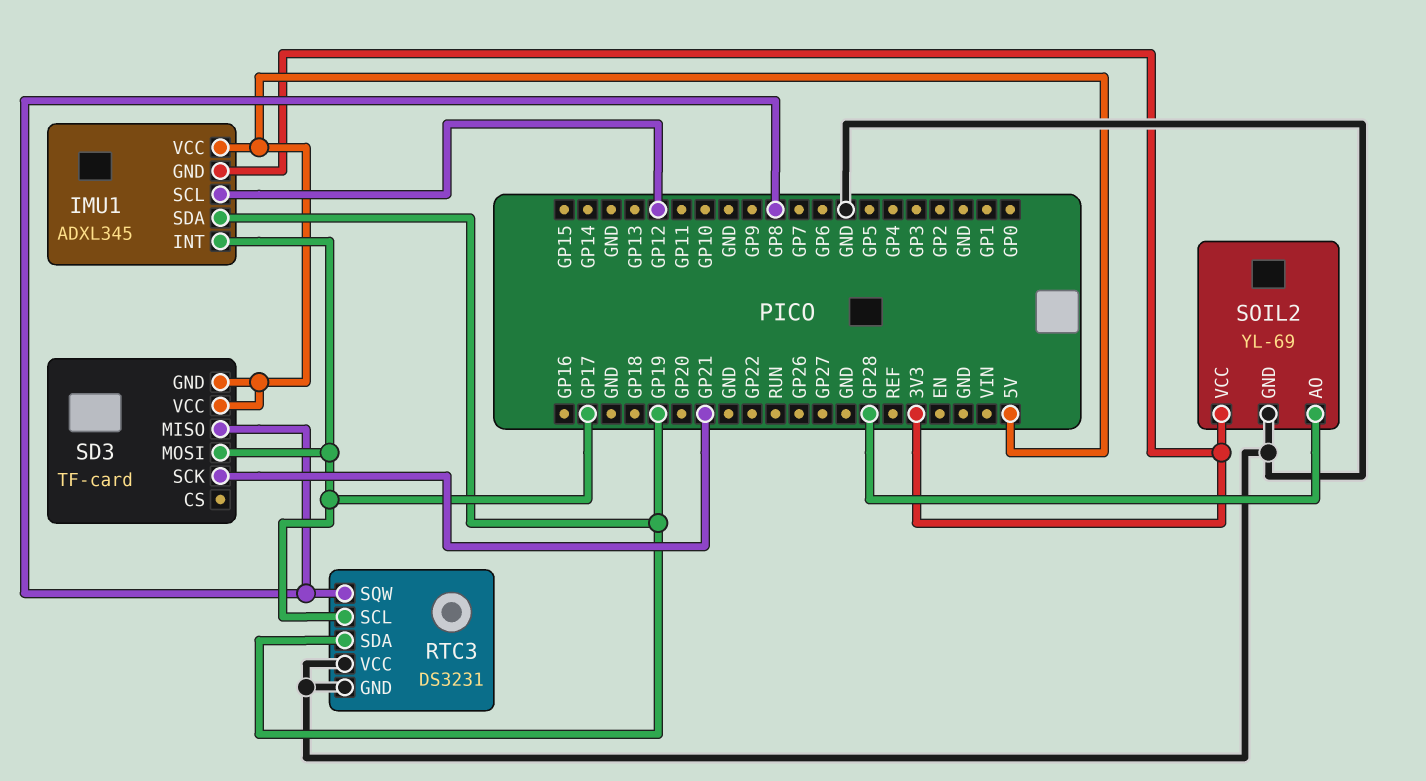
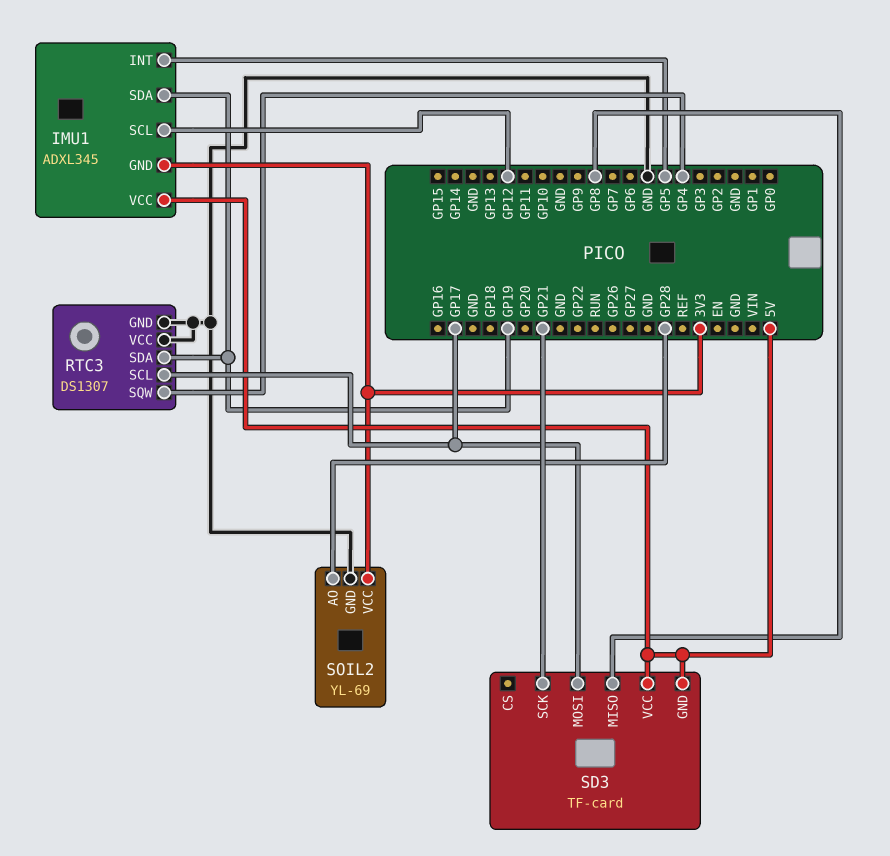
IMU1 pin INT: GP17 -> GP5
RTC3: DS3231 -> DS1307
RTC3 pin SQW: GP8 -> GP4

